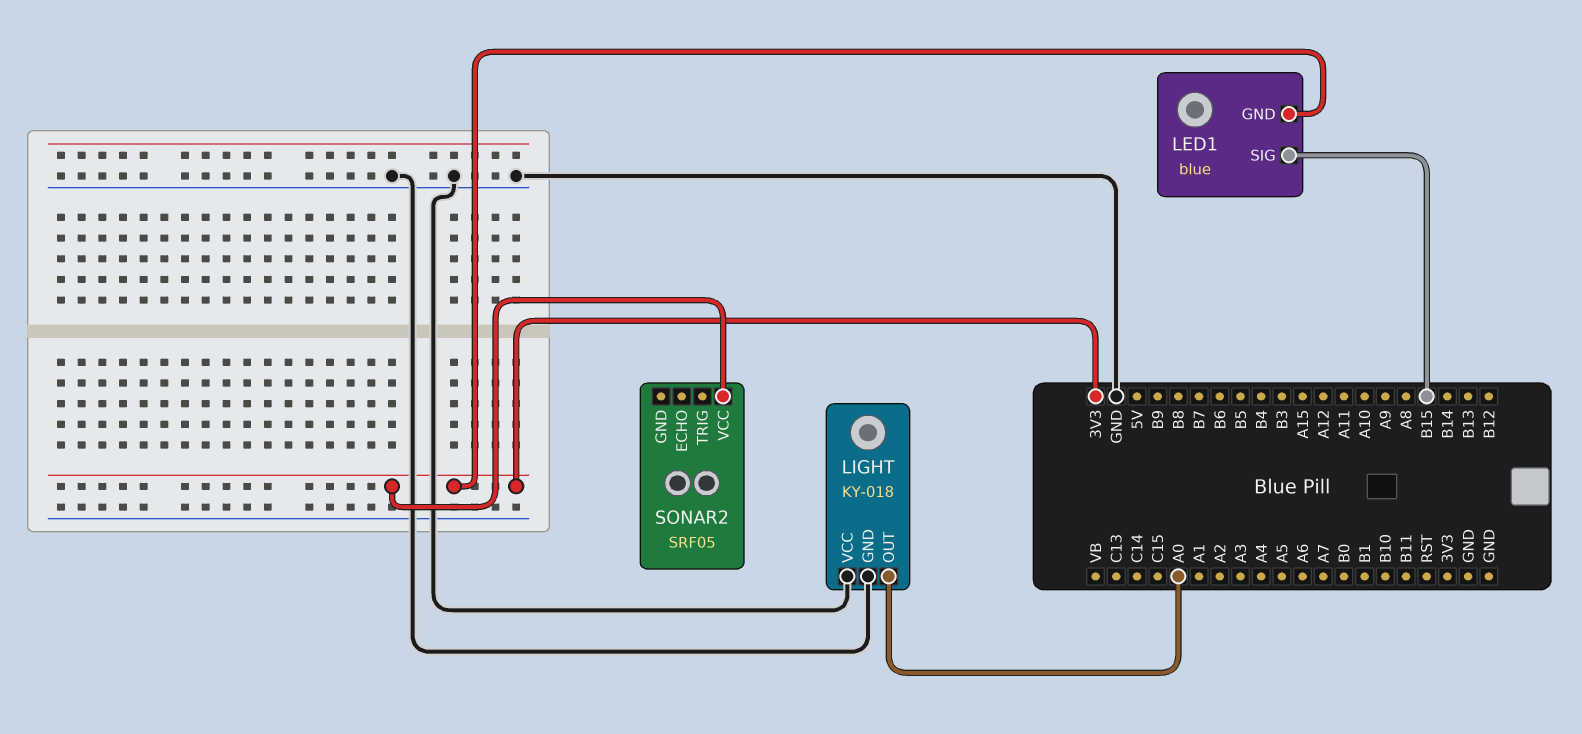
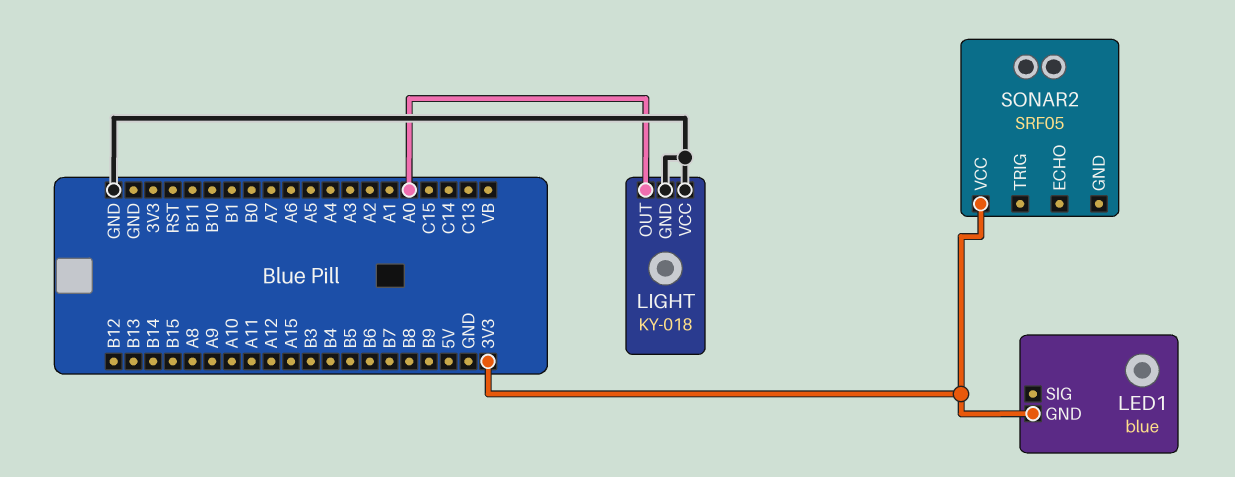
LED1 pin SIG: B15 -> none

